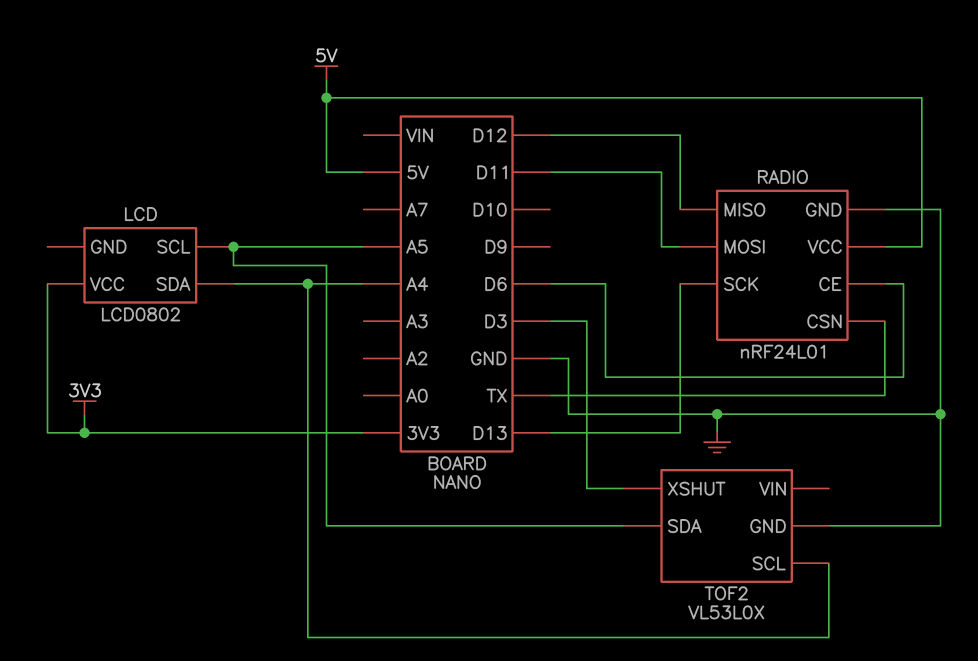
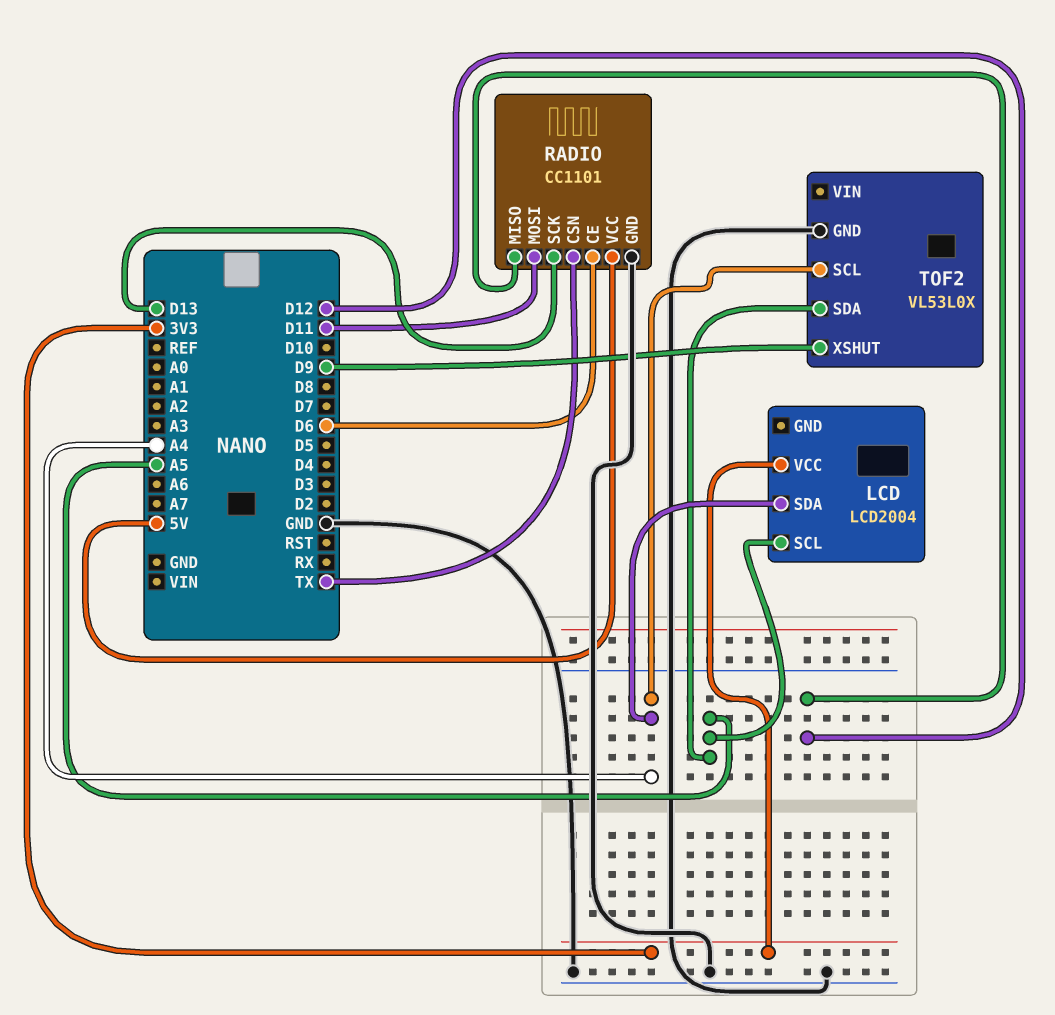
LCD: LCD0802 -> LCD2004
RADIO: nRF24L01 -> CC1101
TOF2 pin XSHUT: D3 -> D9

